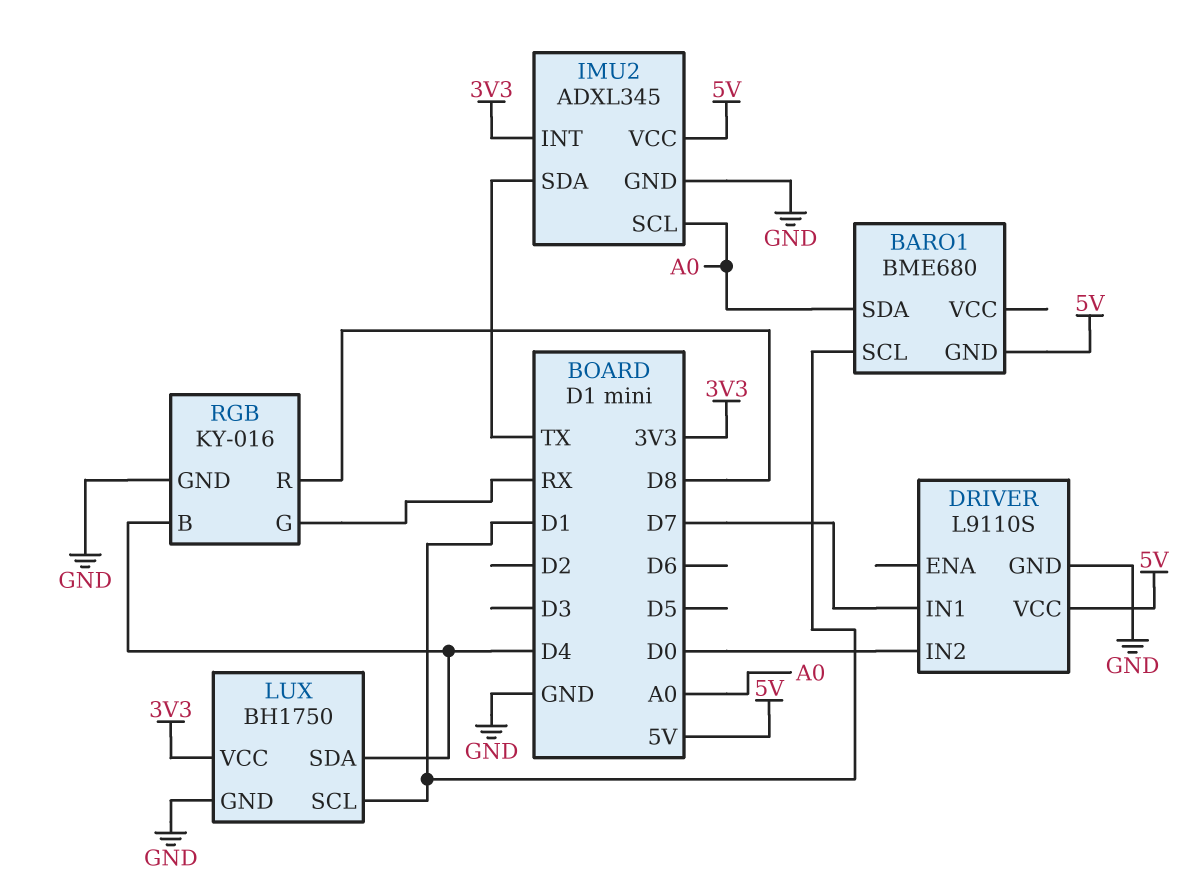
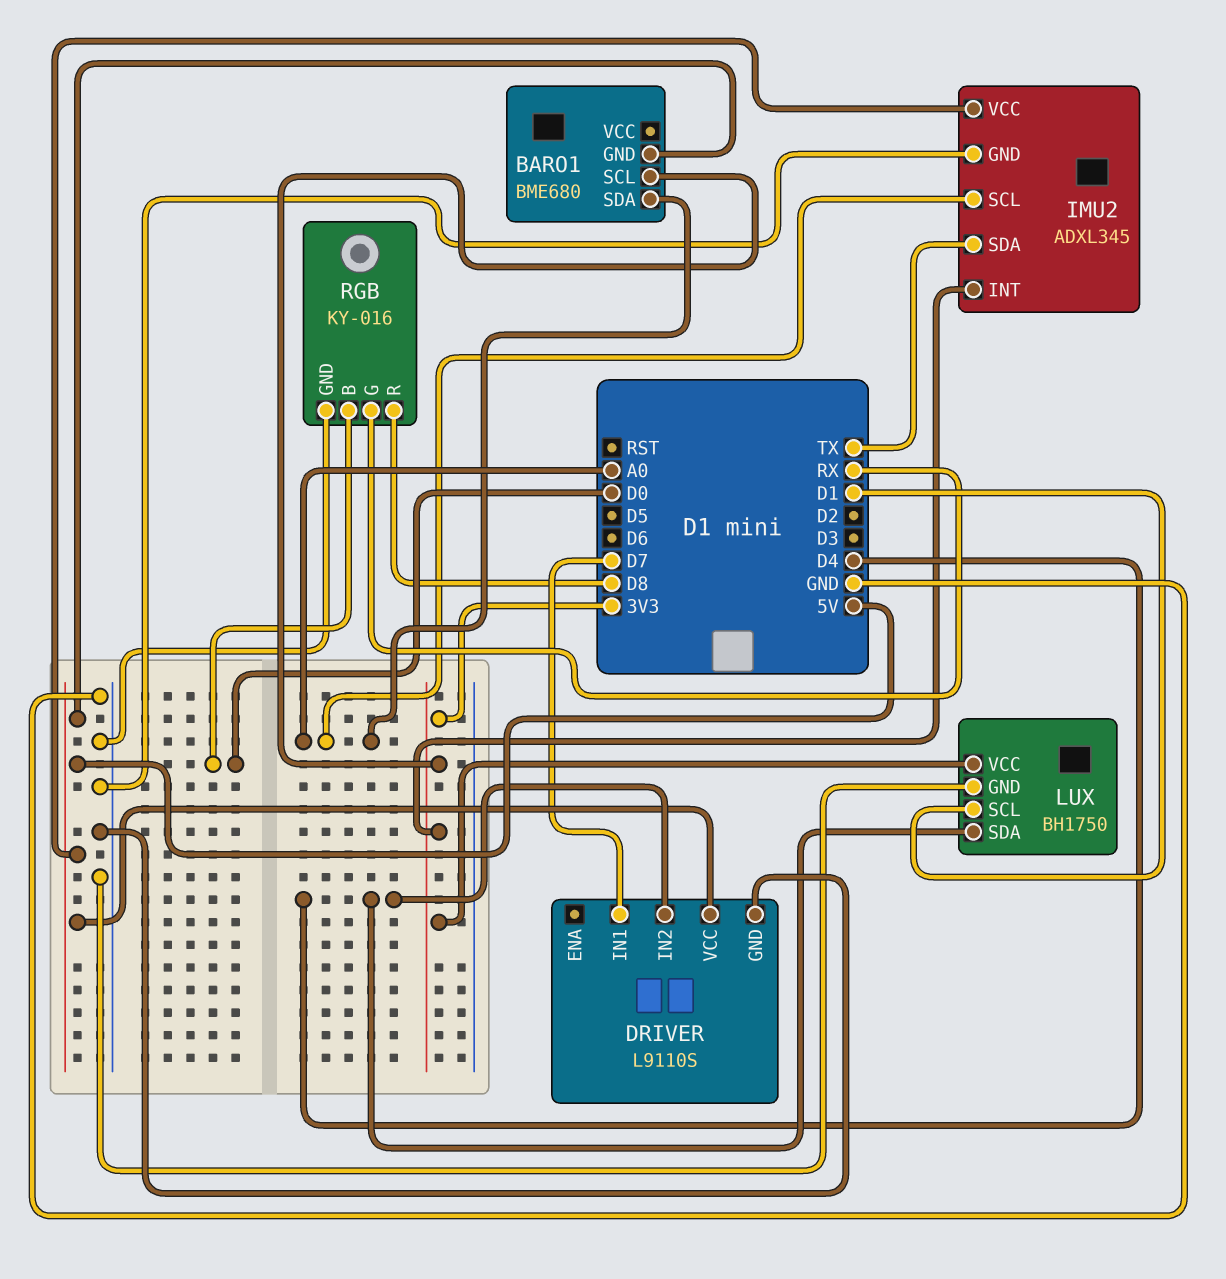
BARO1 pin SCL: D1 -> 3V3
DRIVER pin IN2: D0 -> D4
RGB pin B: D4 -> D0

